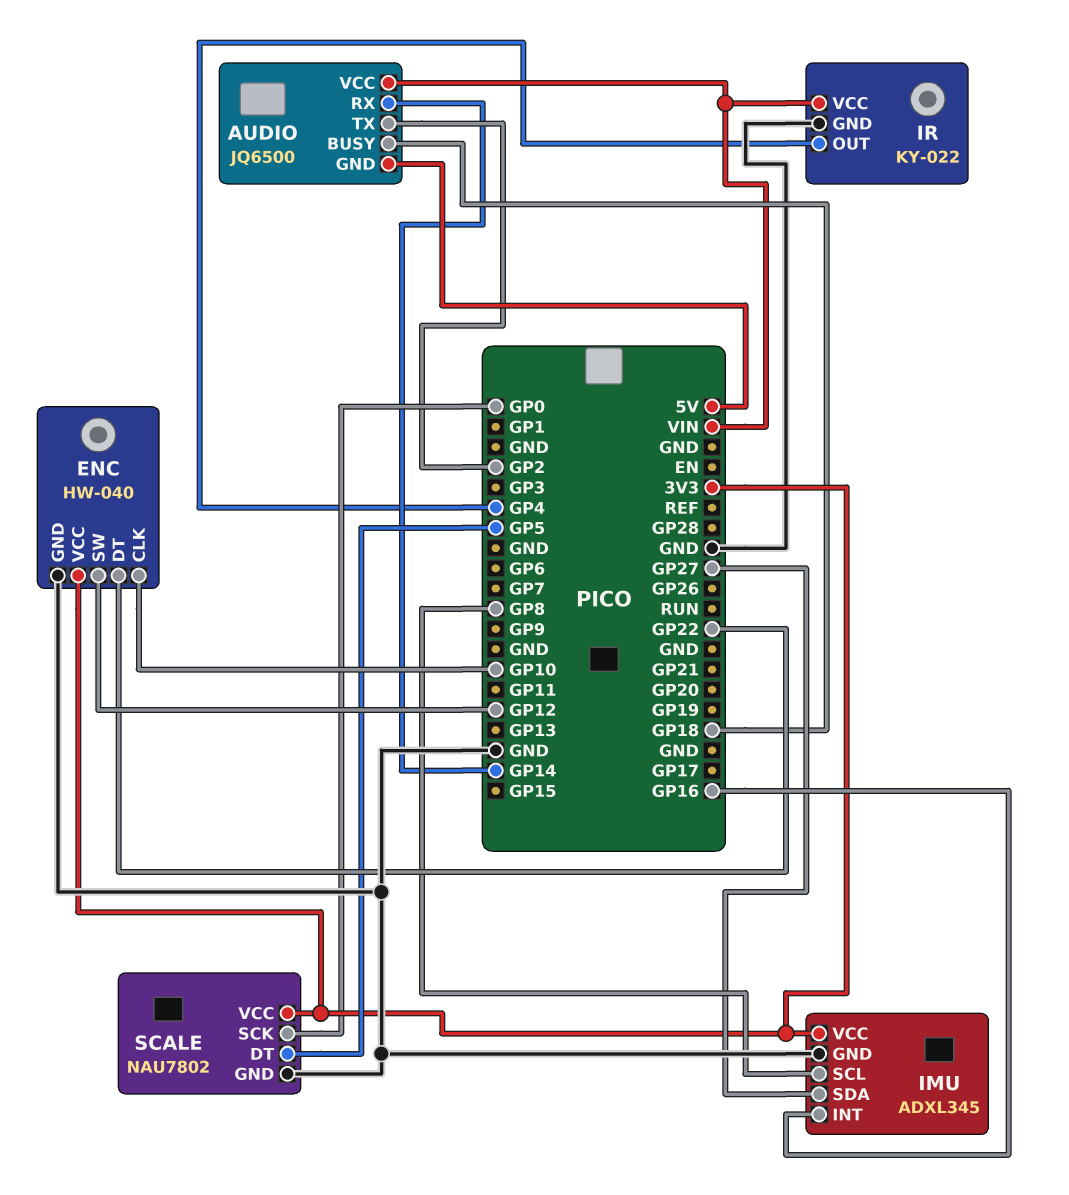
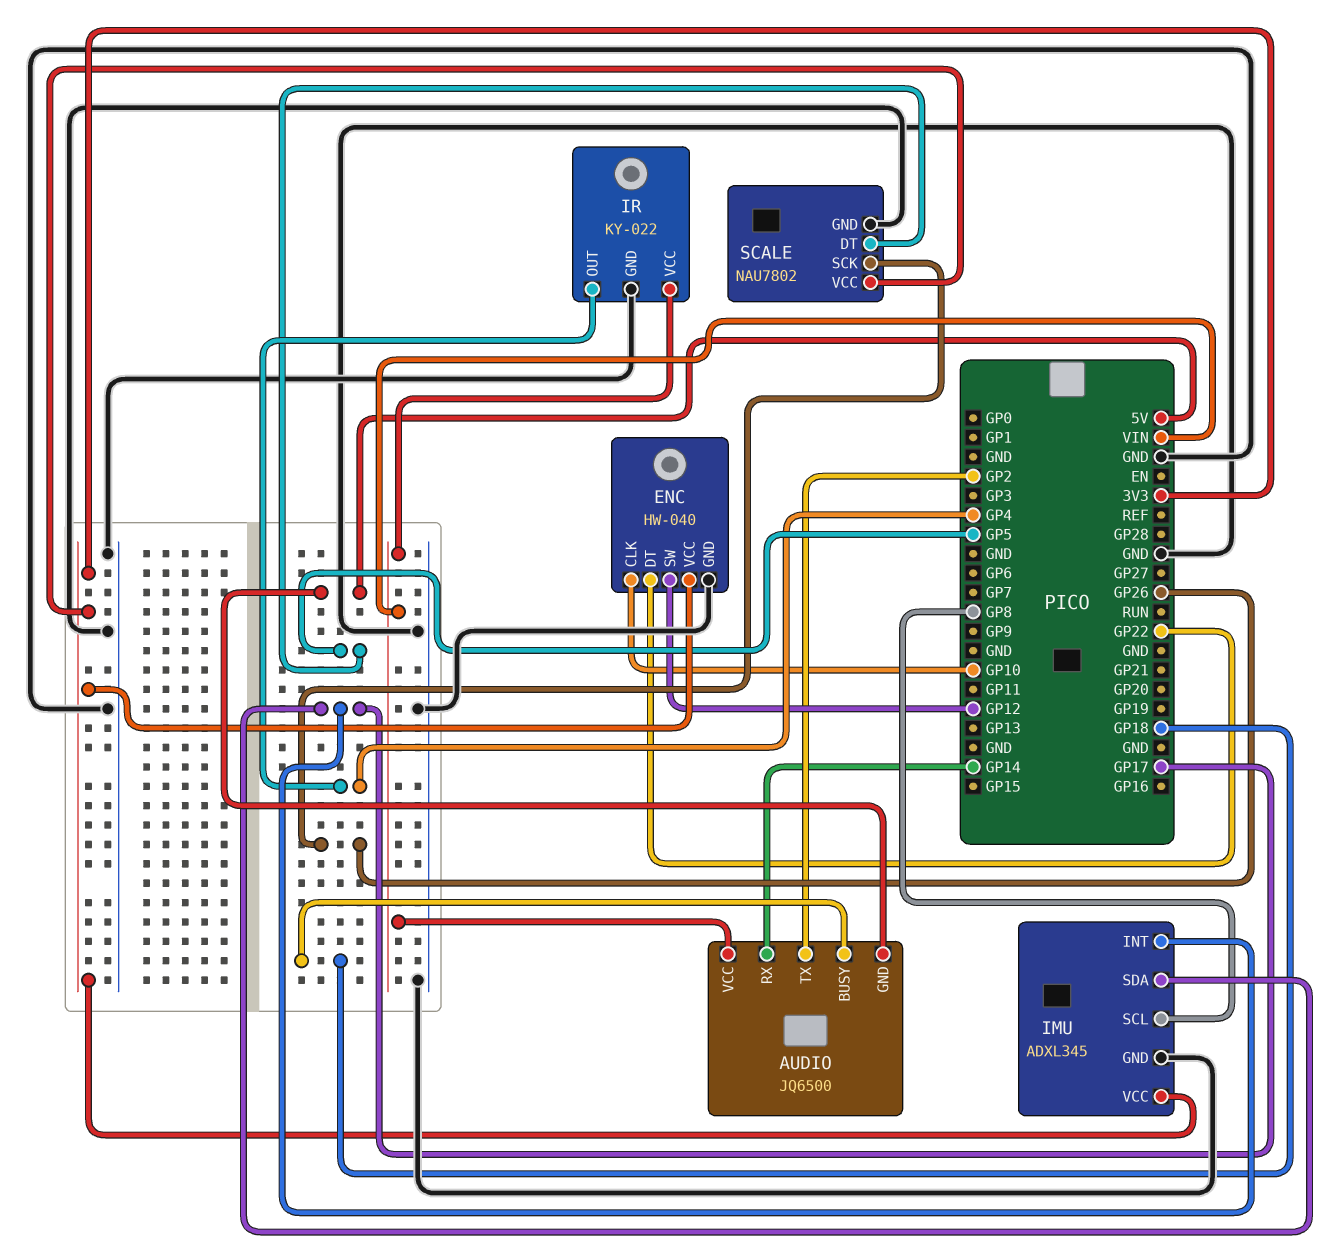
IMU pin INT: GP16 -> GP17
IMU pin SDA: GP27 -> GP17
SCALE pin SCK: GP0 -> GP26

